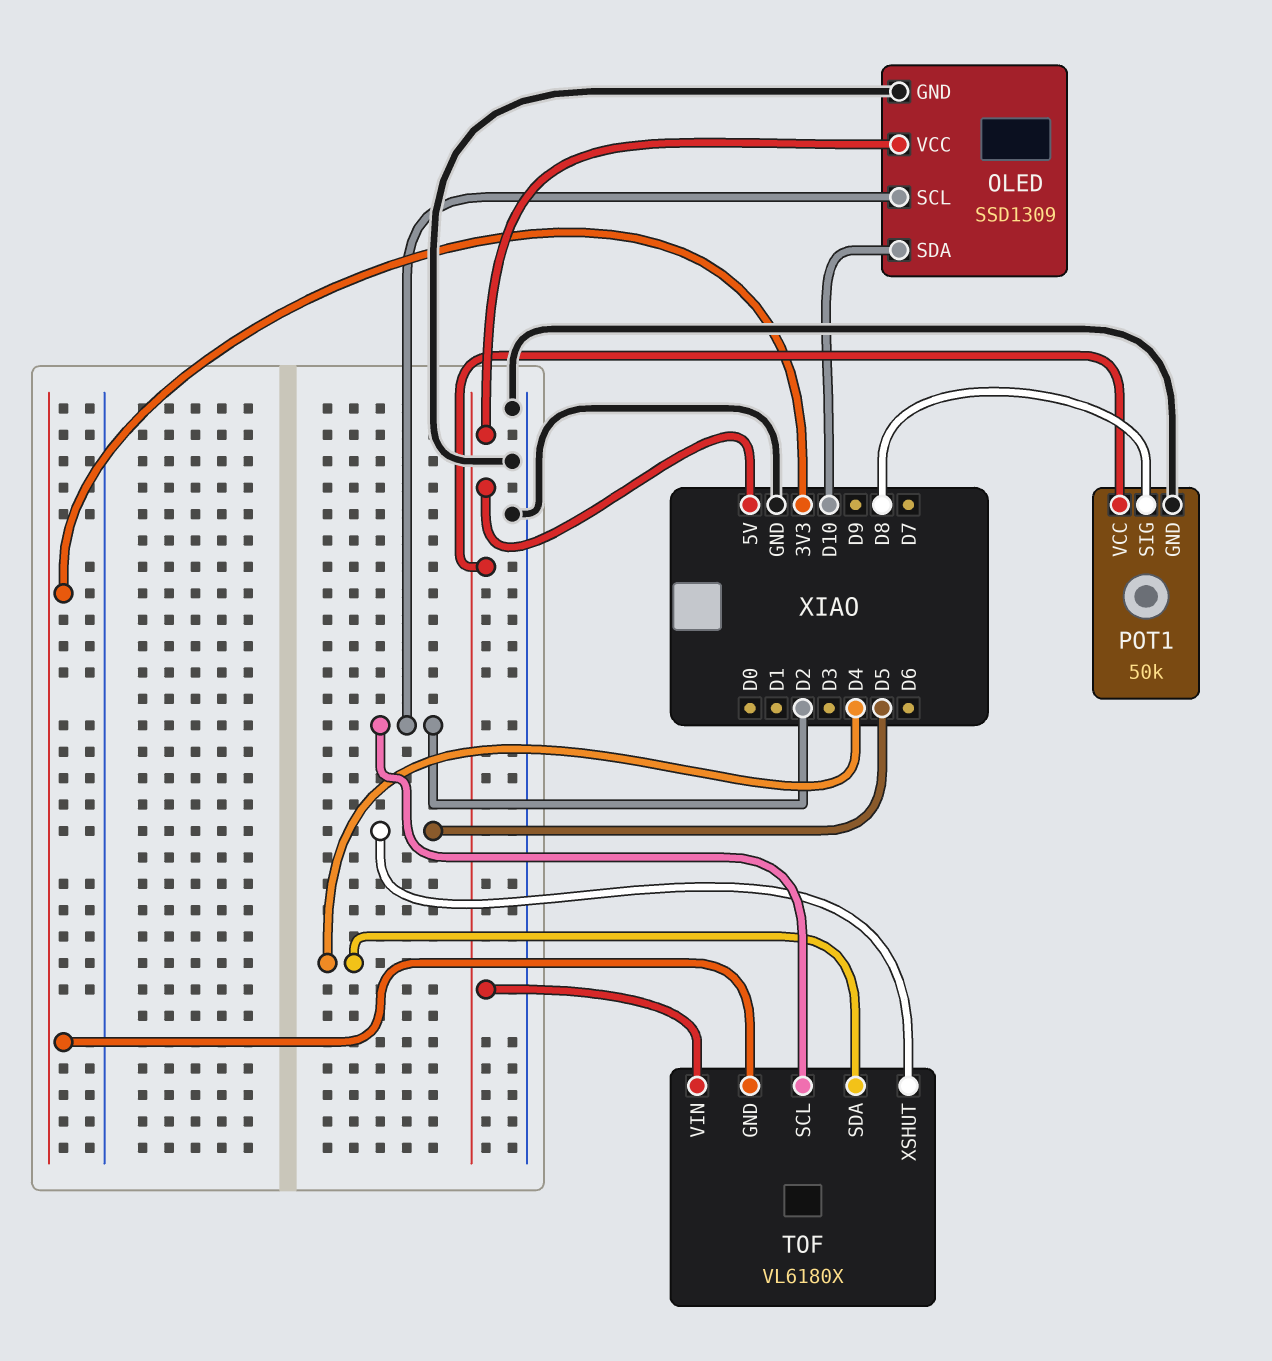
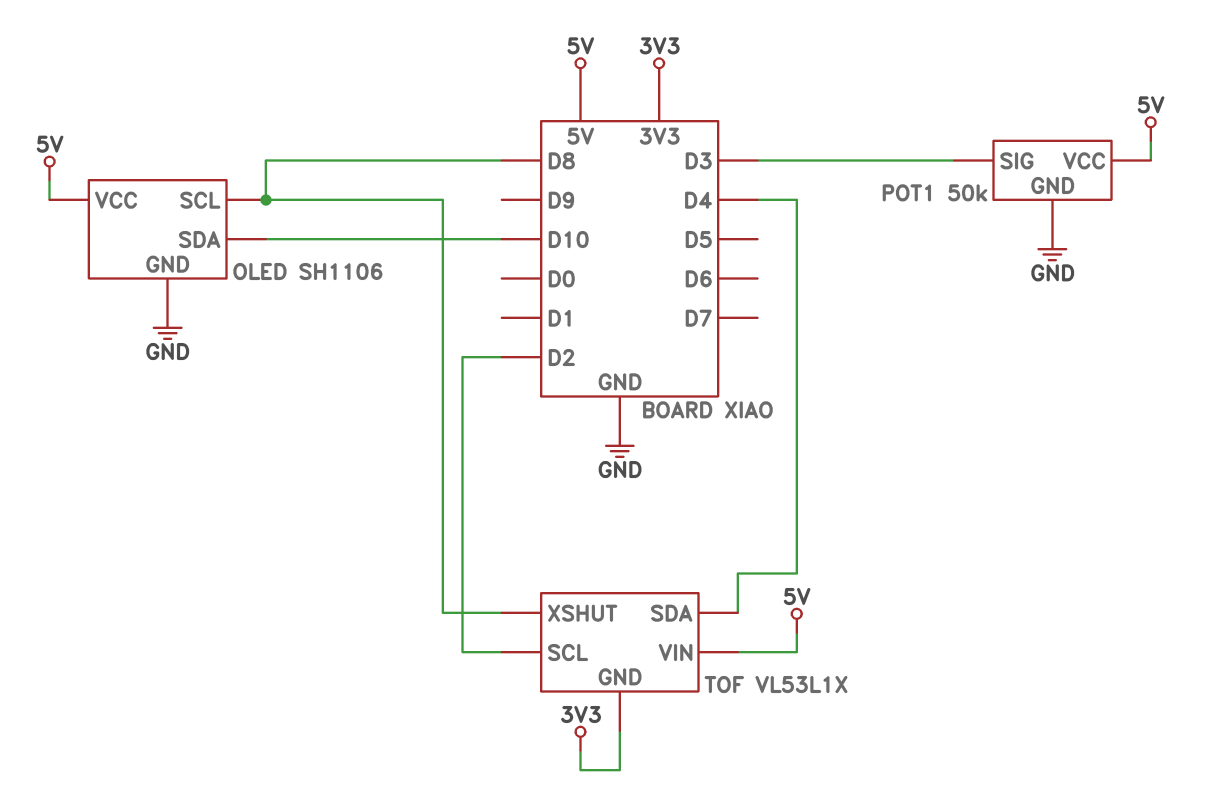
OLED: SSD1309 -> SH1106
OLED pin SCL: D2 -> D8
POT1 pin SIG: D8 -> D3
TOF: VL6180X -> VL53L1X
TOF pin XSHUT: D5 -> D8

